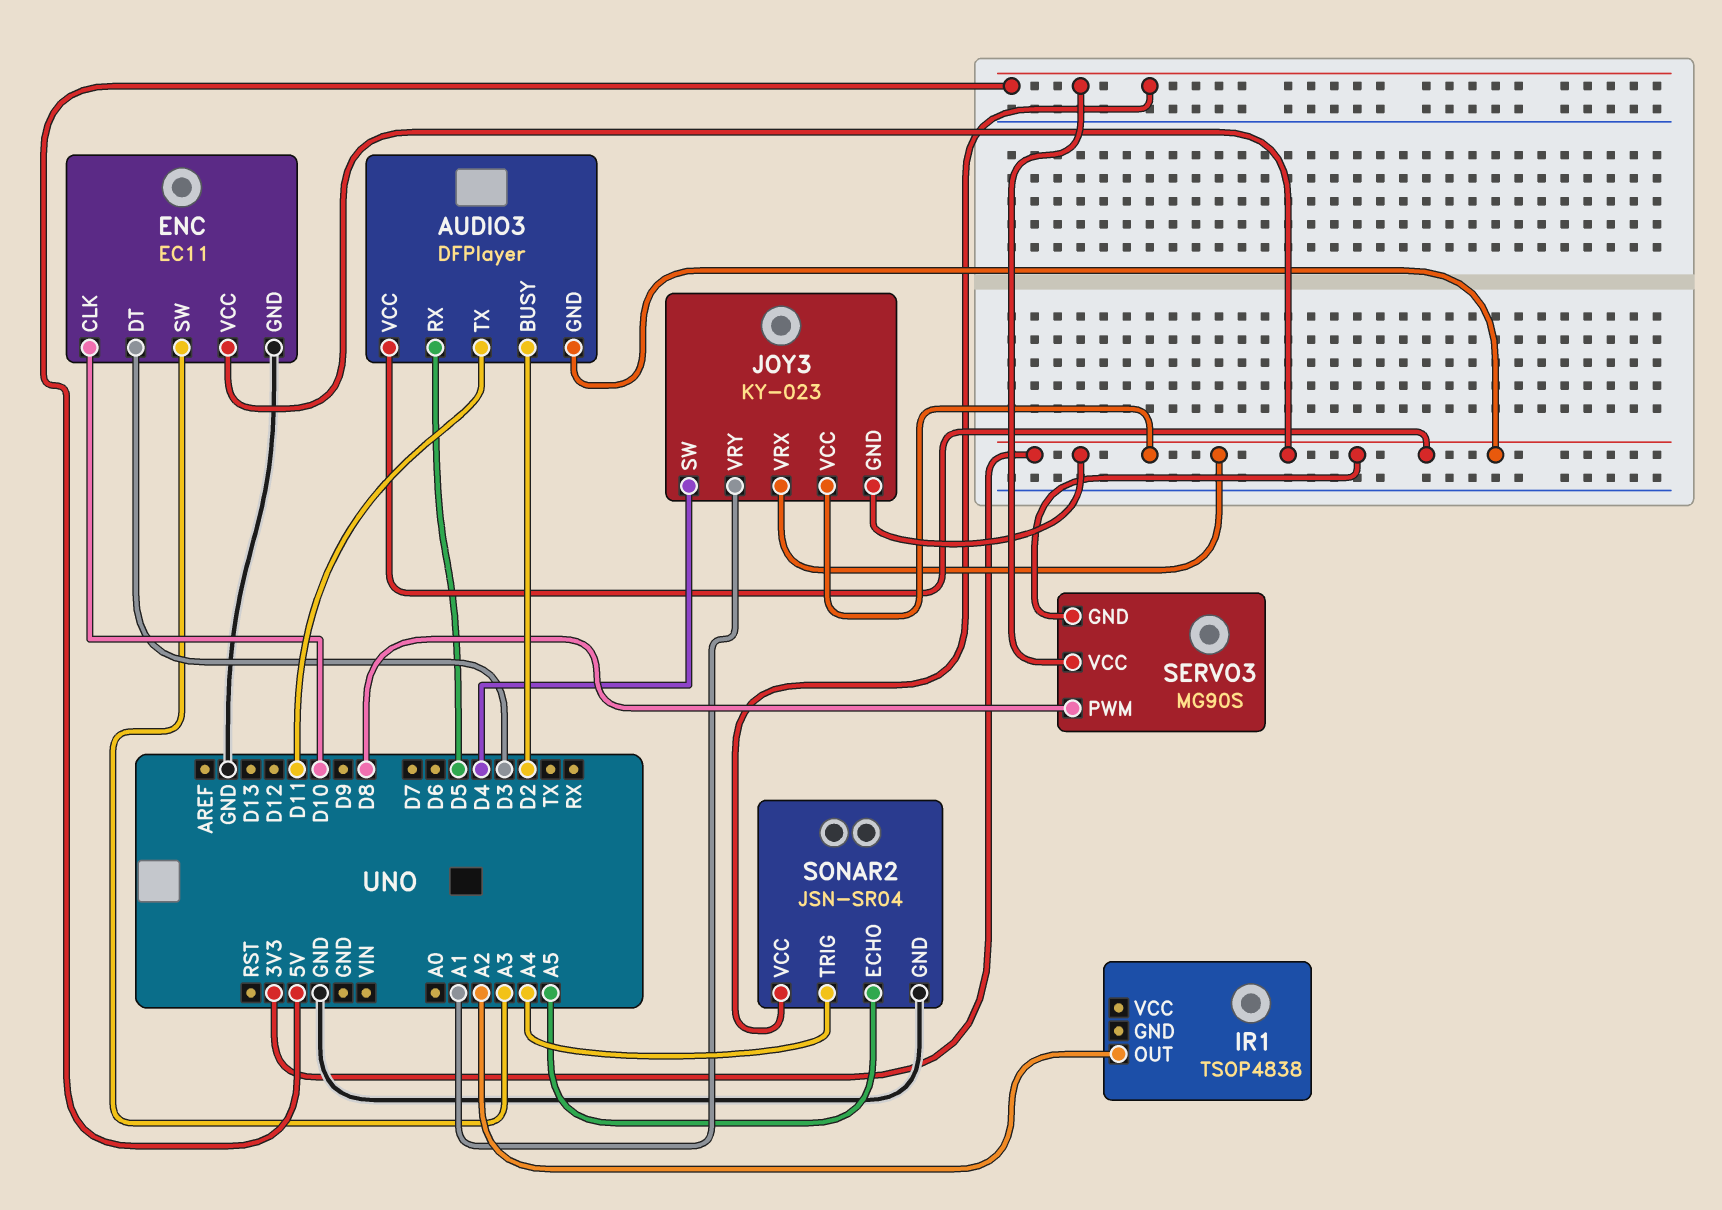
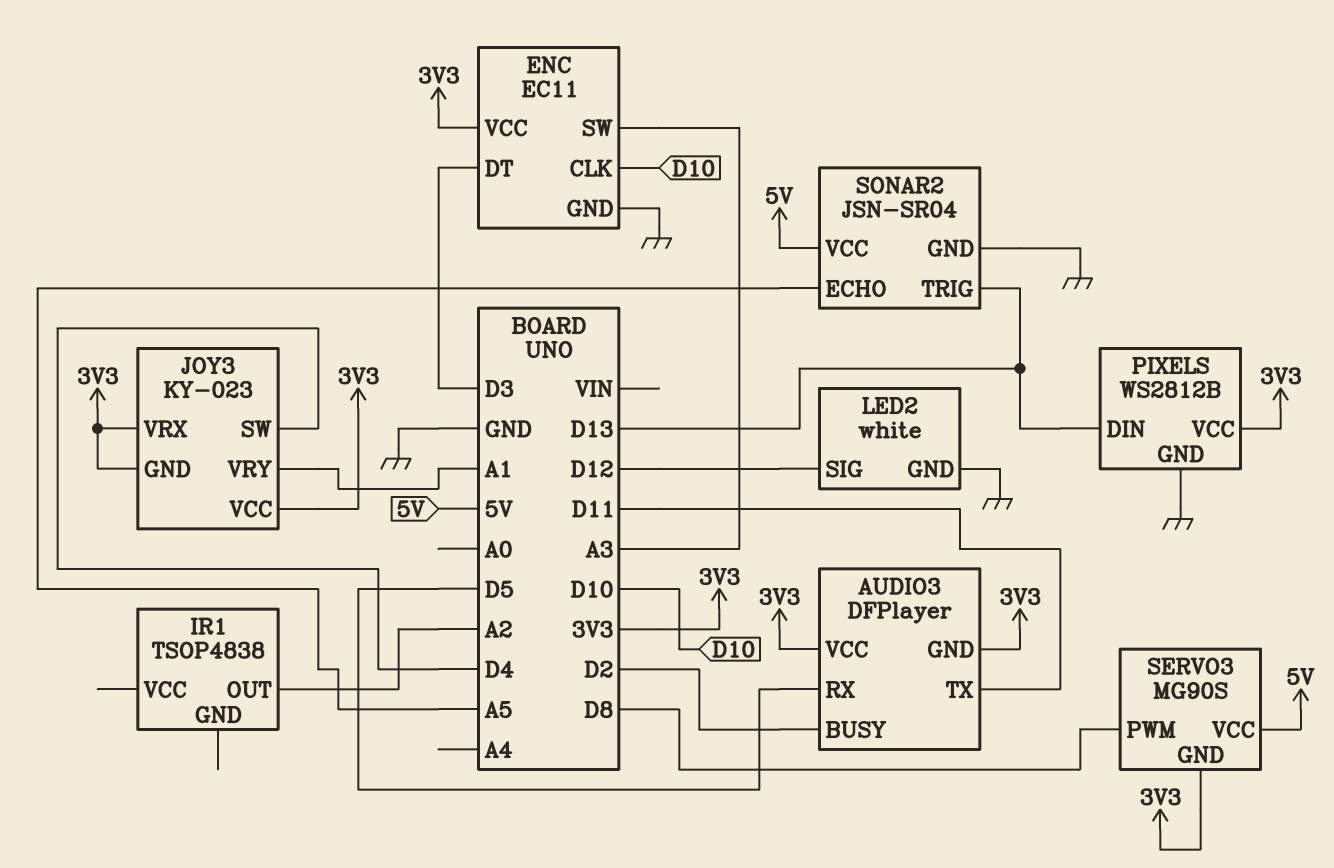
LED2: none -> white
LED2 pin GND: none -> GND
LED2 pin SIG: none -> D12
PIXELS: none -> WS2812B
PIXELS pin DIN: none -> D13
PIXELS pin GND: none -> GND
PIXELS pin VCC: none -> 3V3
SONAR2 pin TRIG: A4 -> D13

